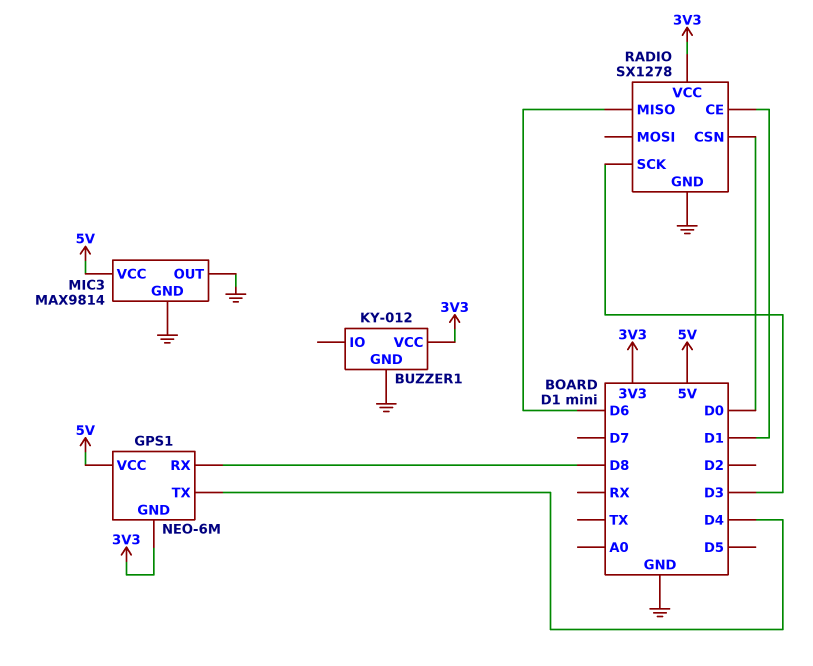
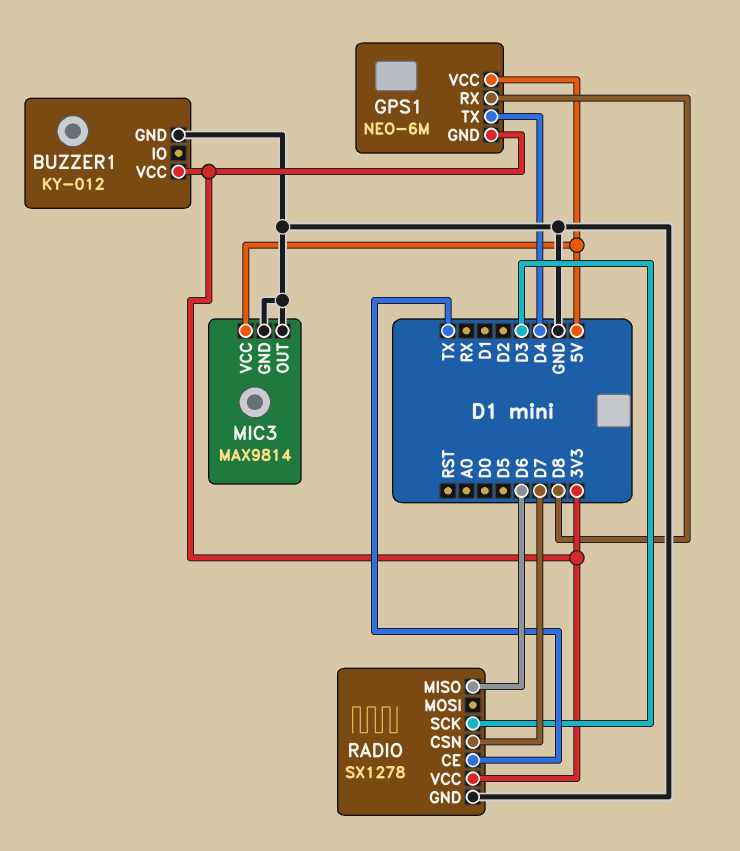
RADIO pin CE: D1 -> TX
RADIO pin CSN: D0 -> D7

